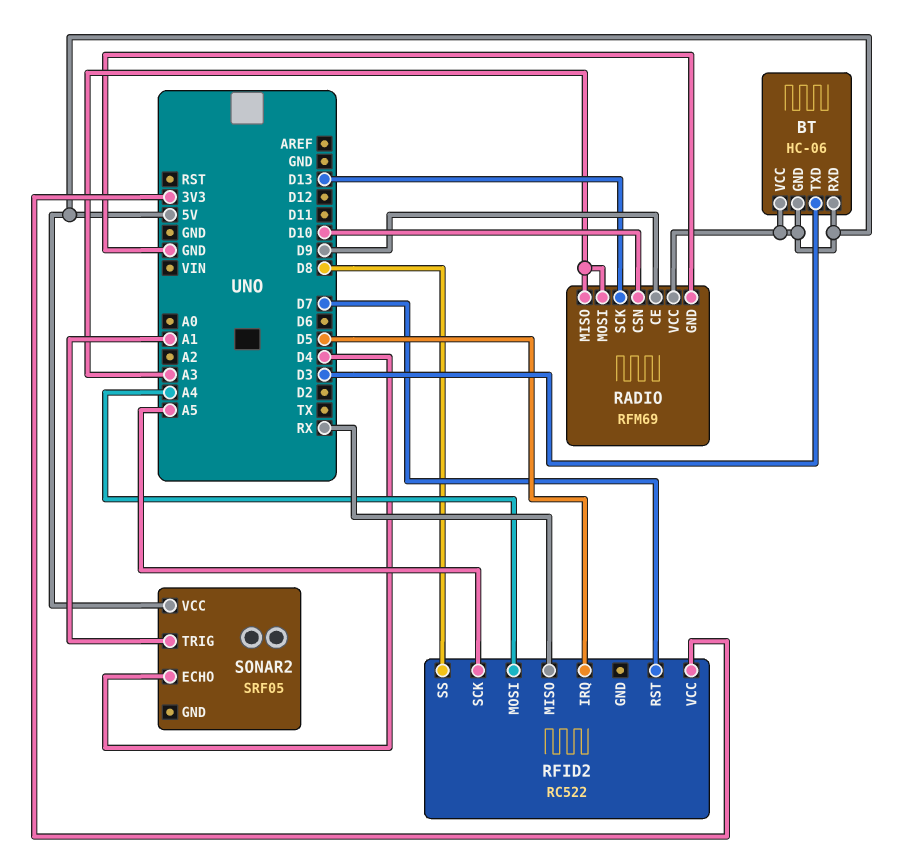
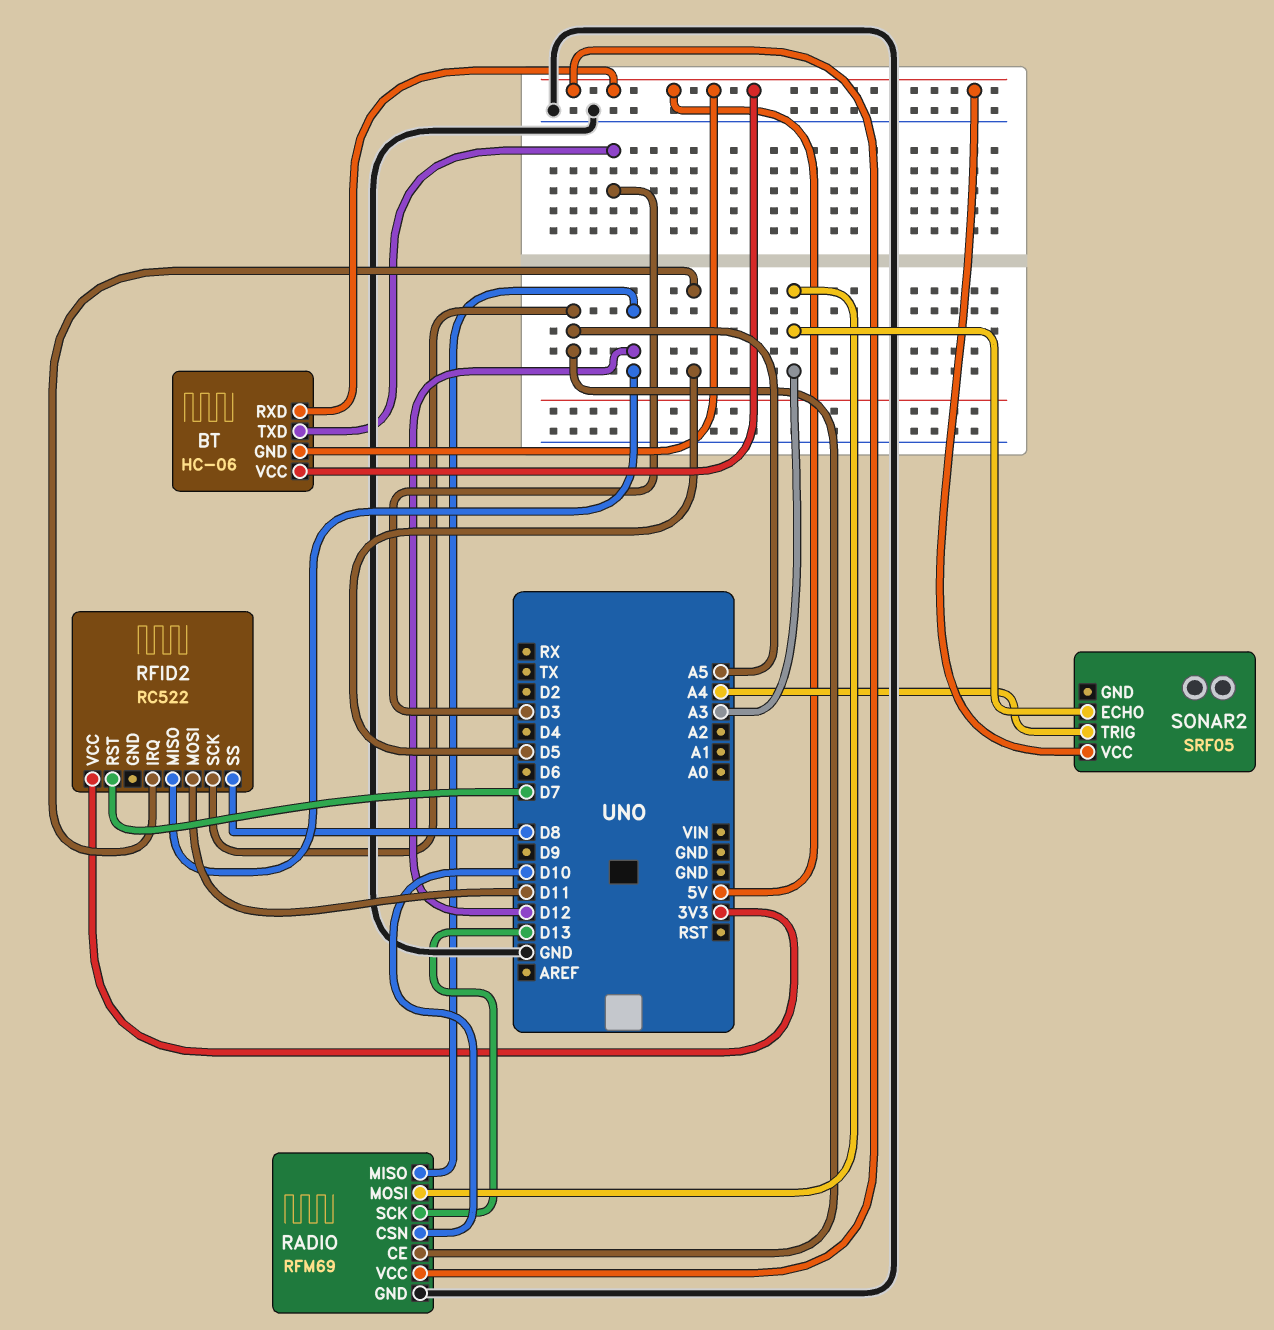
RADIO pin CE: D9 -> A5
RADIO pin MISO: A3 -> D12
RFID2 pin MISO: RX -> D12
RFID2 pin MOSI: A4 -> D11
SONAR2 pin ECHO: D4 -> A3
SONAR2 pin TRIG: A1 -> A4

